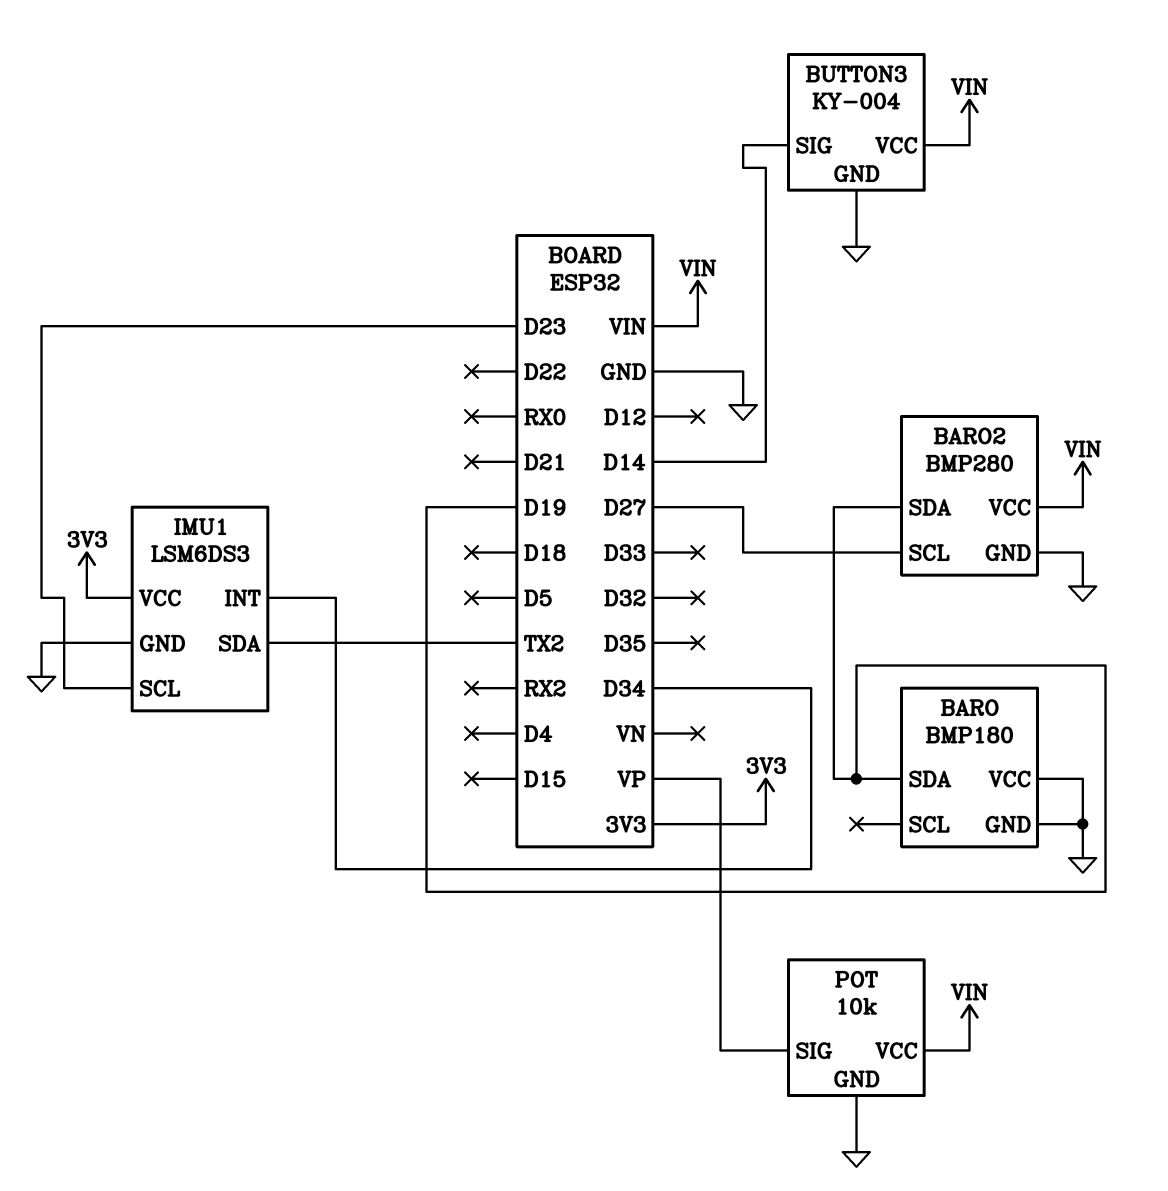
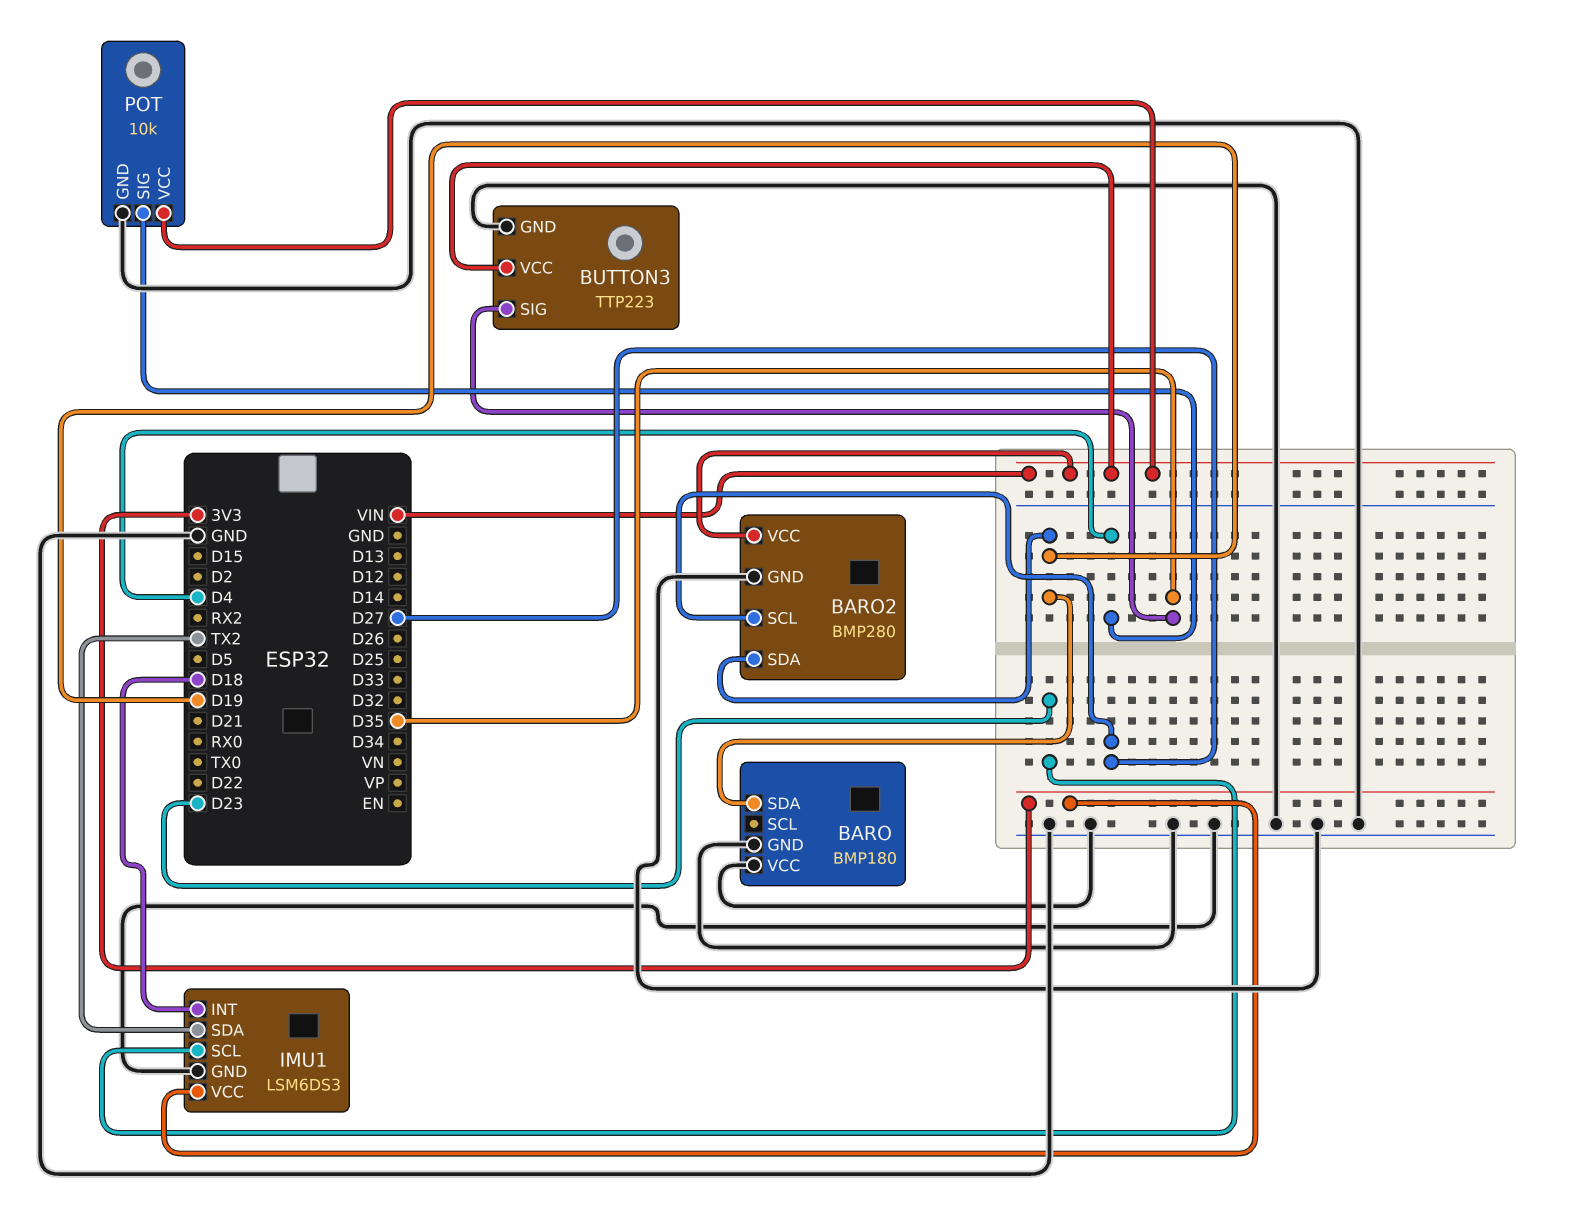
BUTTON3: KY-004 -> TTP223
BUTTON3 pin SIG: D14 -> D35
IMU1 pin INT: D34 -> D18
POT pin SIG: VP -> D4

